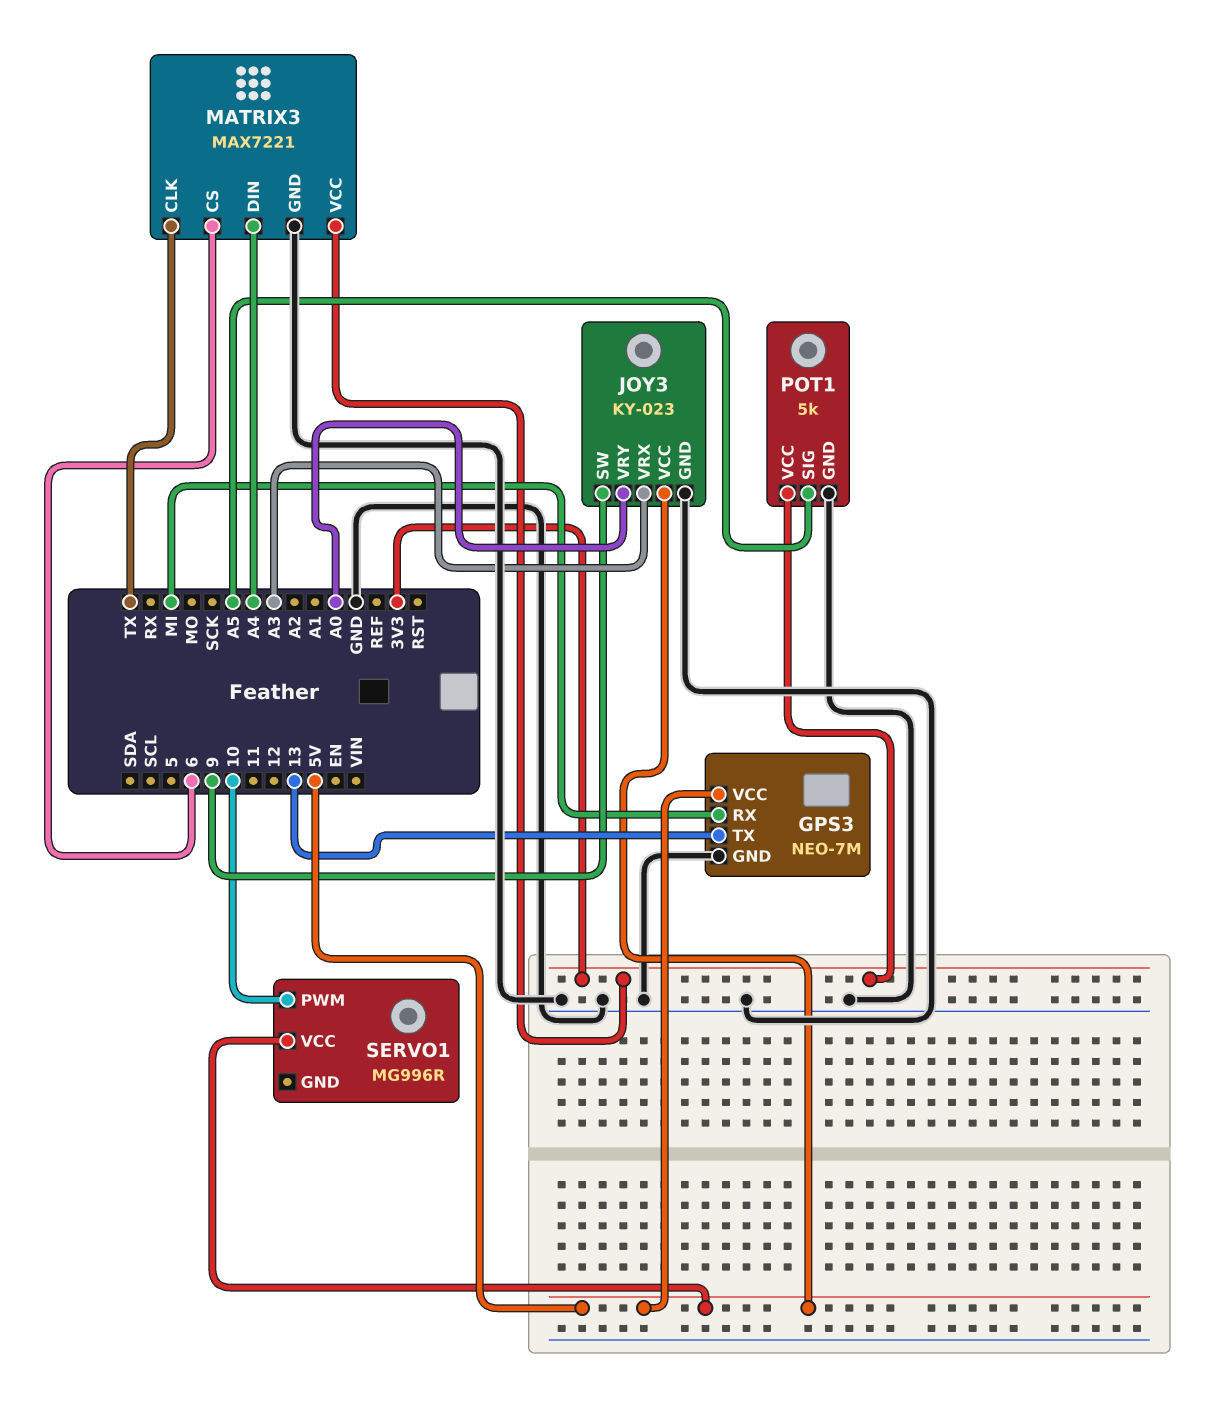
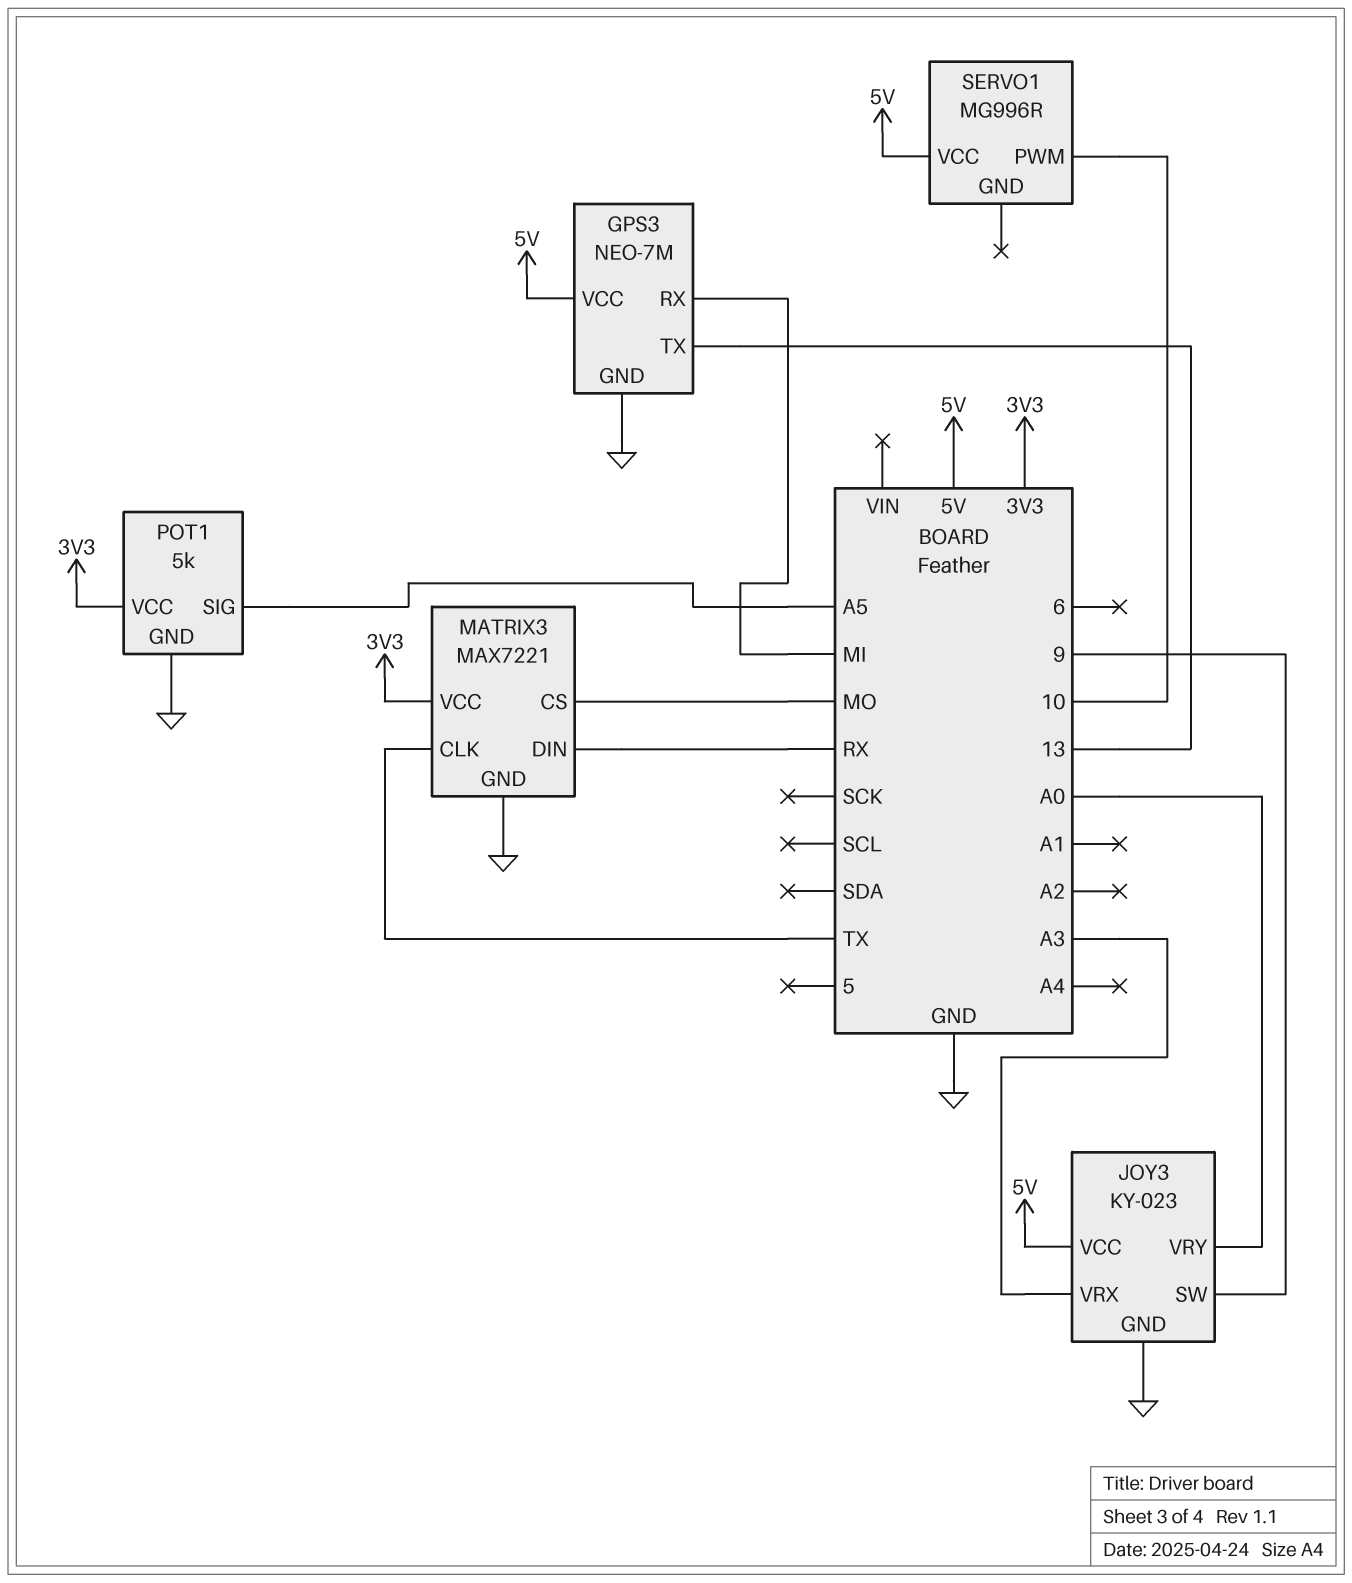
MATRIX3 pin CS: 6 -> MO
MATRIX3 pin DIN: A4 -> RX

